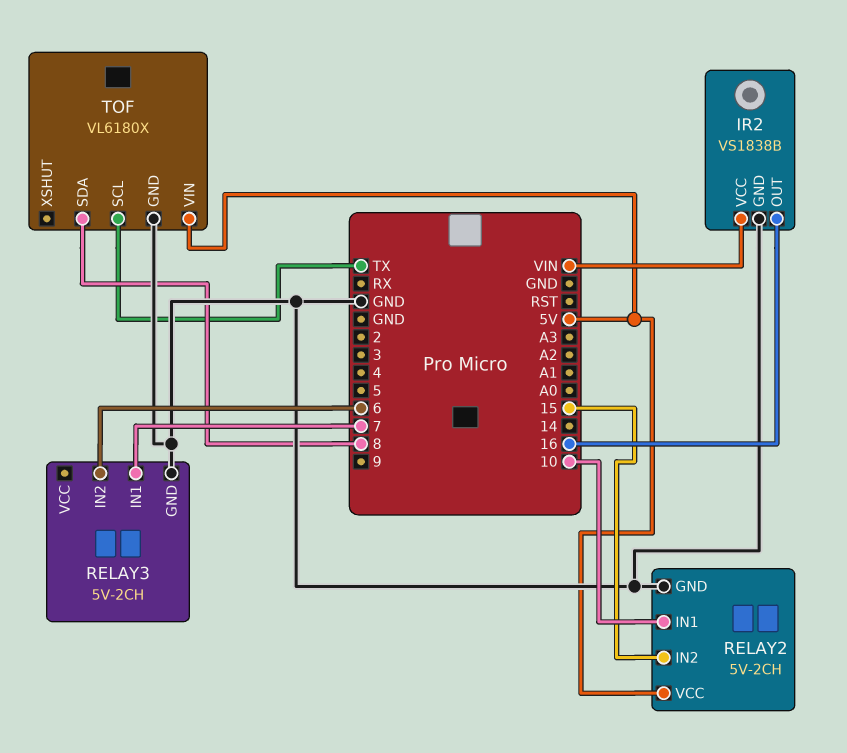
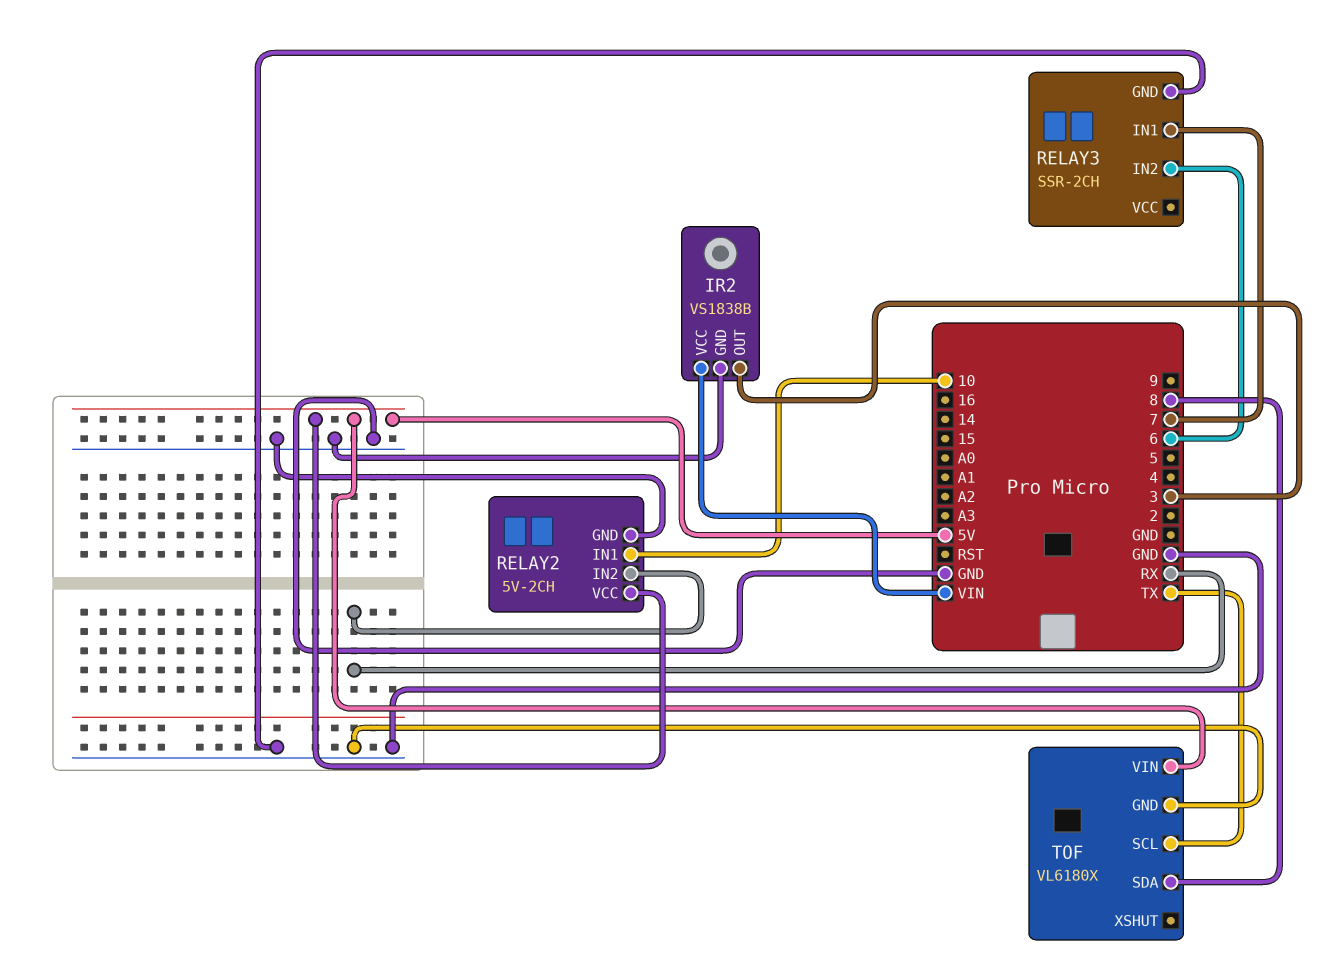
IR2 pin OUT: 16 -> 3
RELAY2 pin IN2: 15 -> RX
RELAY3: 5V-2CH -> SSR-2CH

